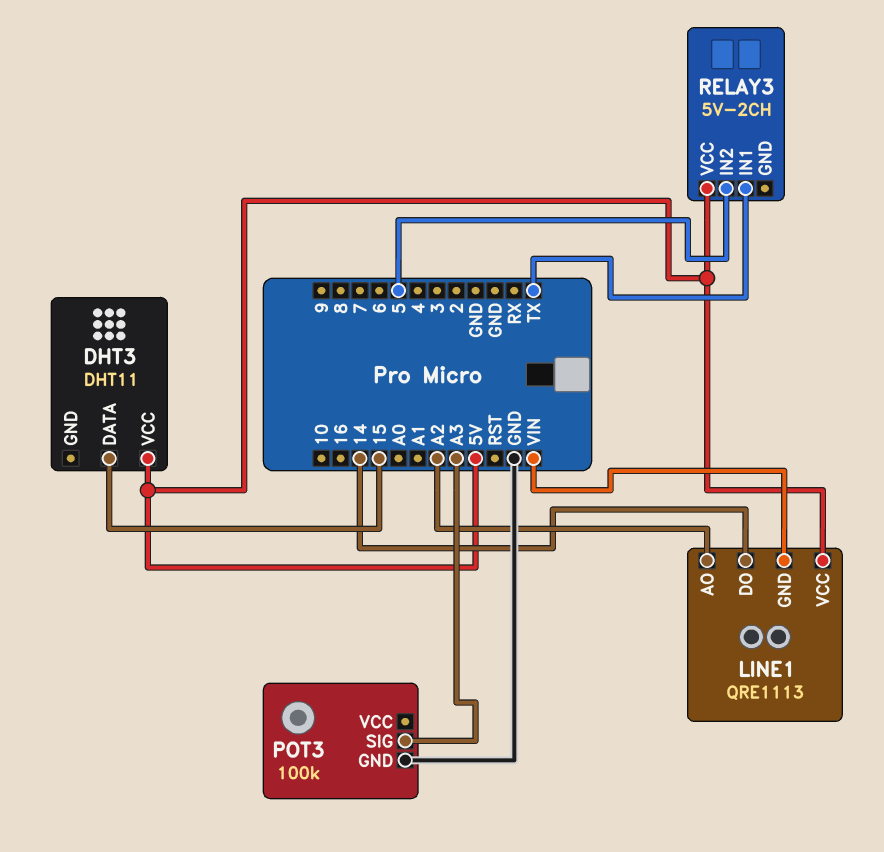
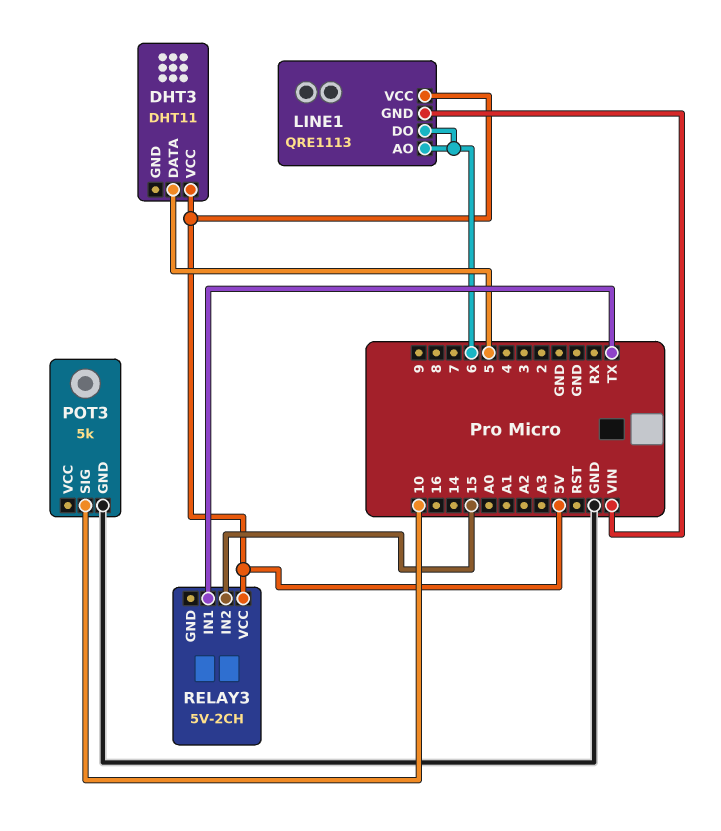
DHT3 pin DATA: 15 -> 5
LINE1 pin AO: A2 -> 6
LINE1 pin DO: 14 -> 6
POT3: 100k -> 5k
POT3 pin SIG: A3 -> 10
RELAY3 pin IN2: 5 -> 15

